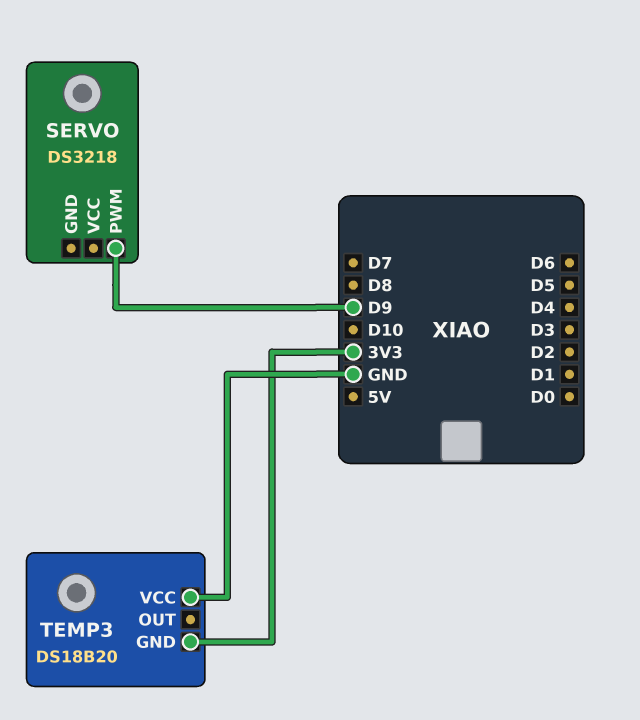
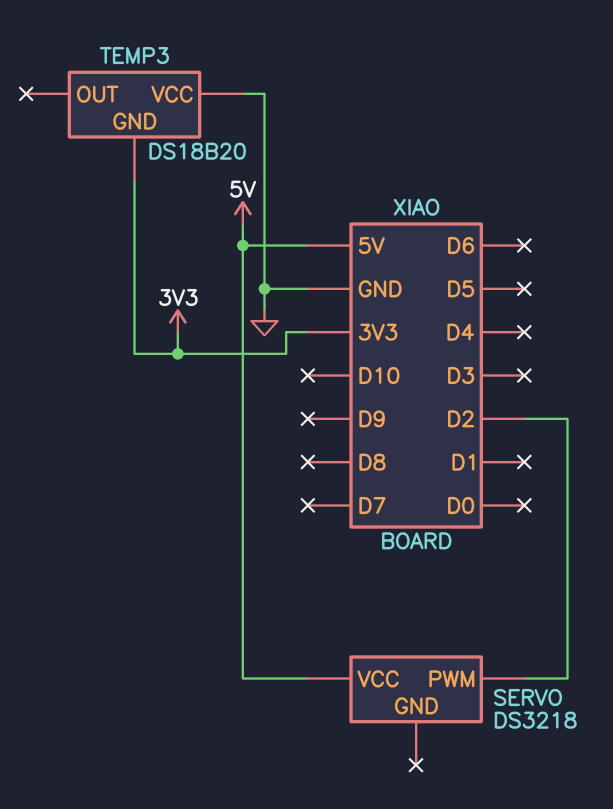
SERVO pin PWM: D9 -> D2
SERVO pin VCC: none -> 5V

